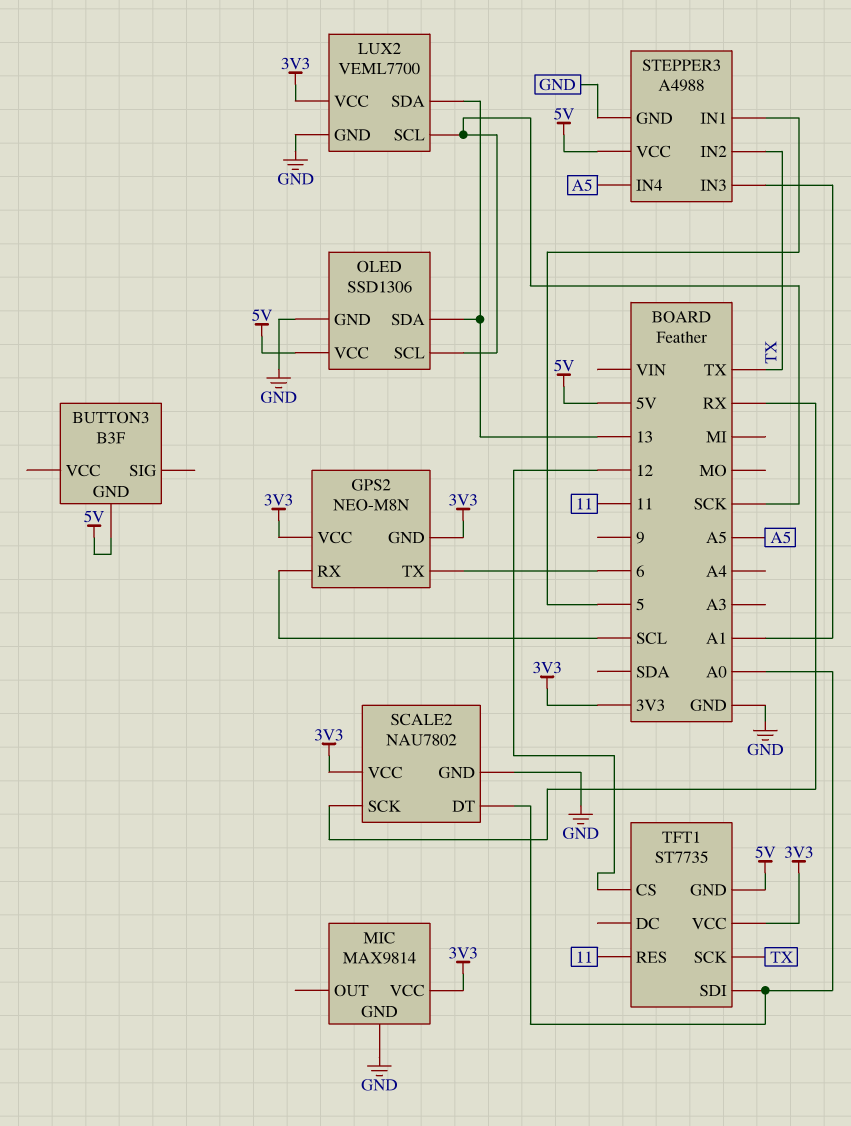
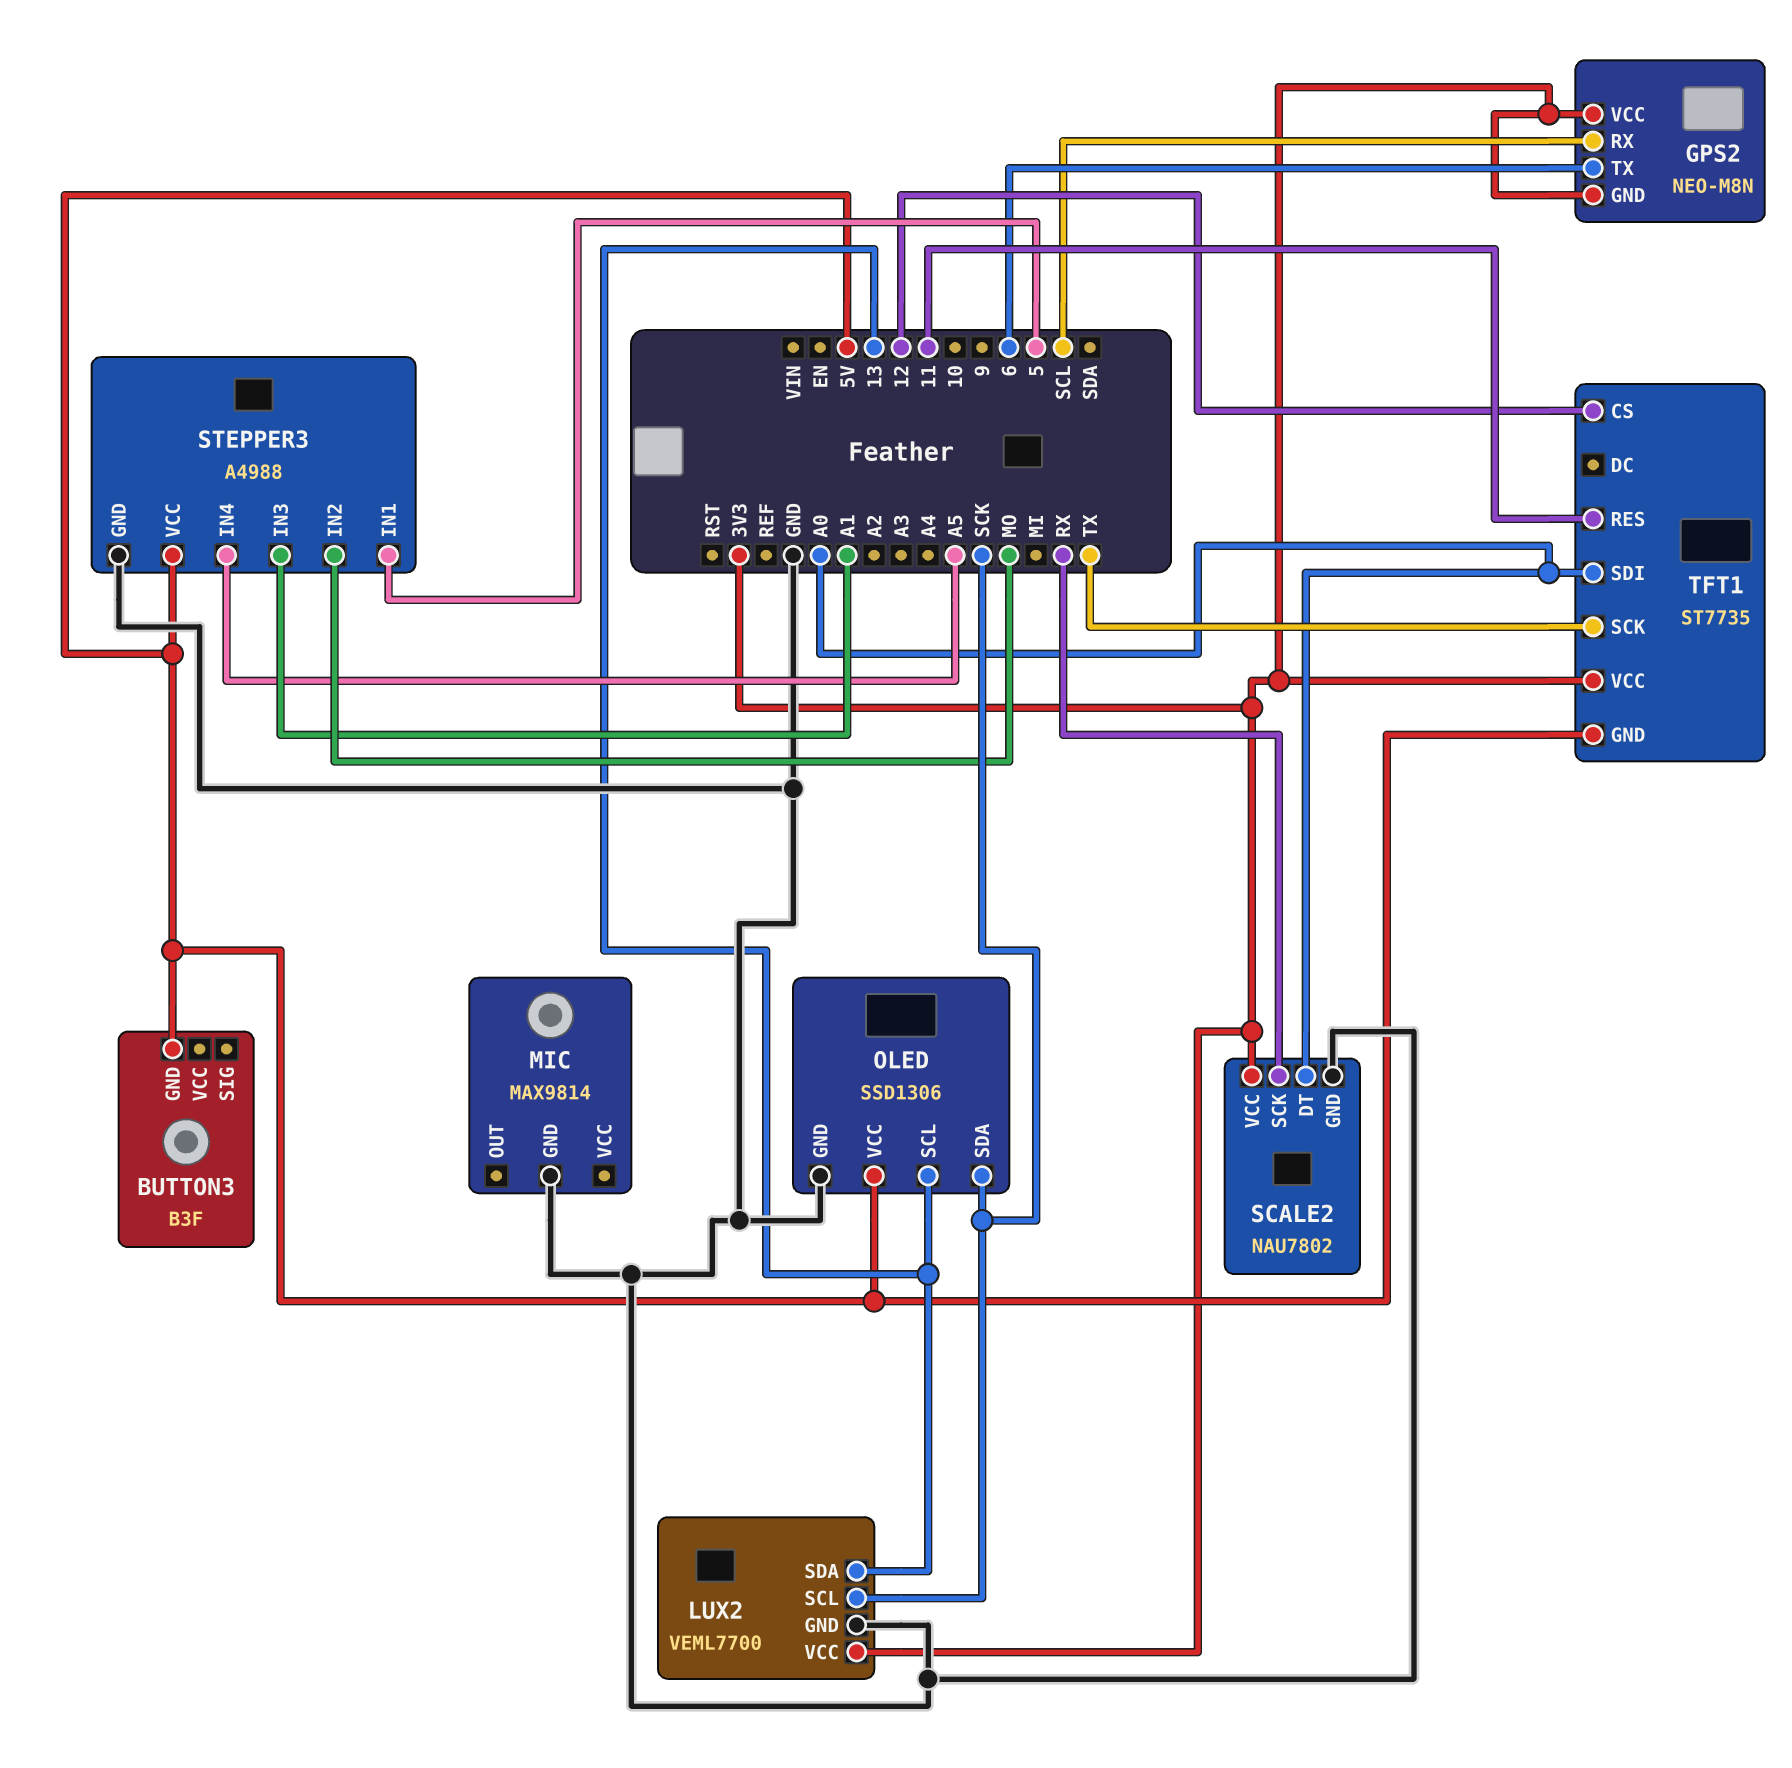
MIC pin VCC: 3V3 -> none
OLED pin SCL: SCK -> 13
OLED pin SDA: 13 -> SCK
STEPPER3 pin IN2: TX -> MO

